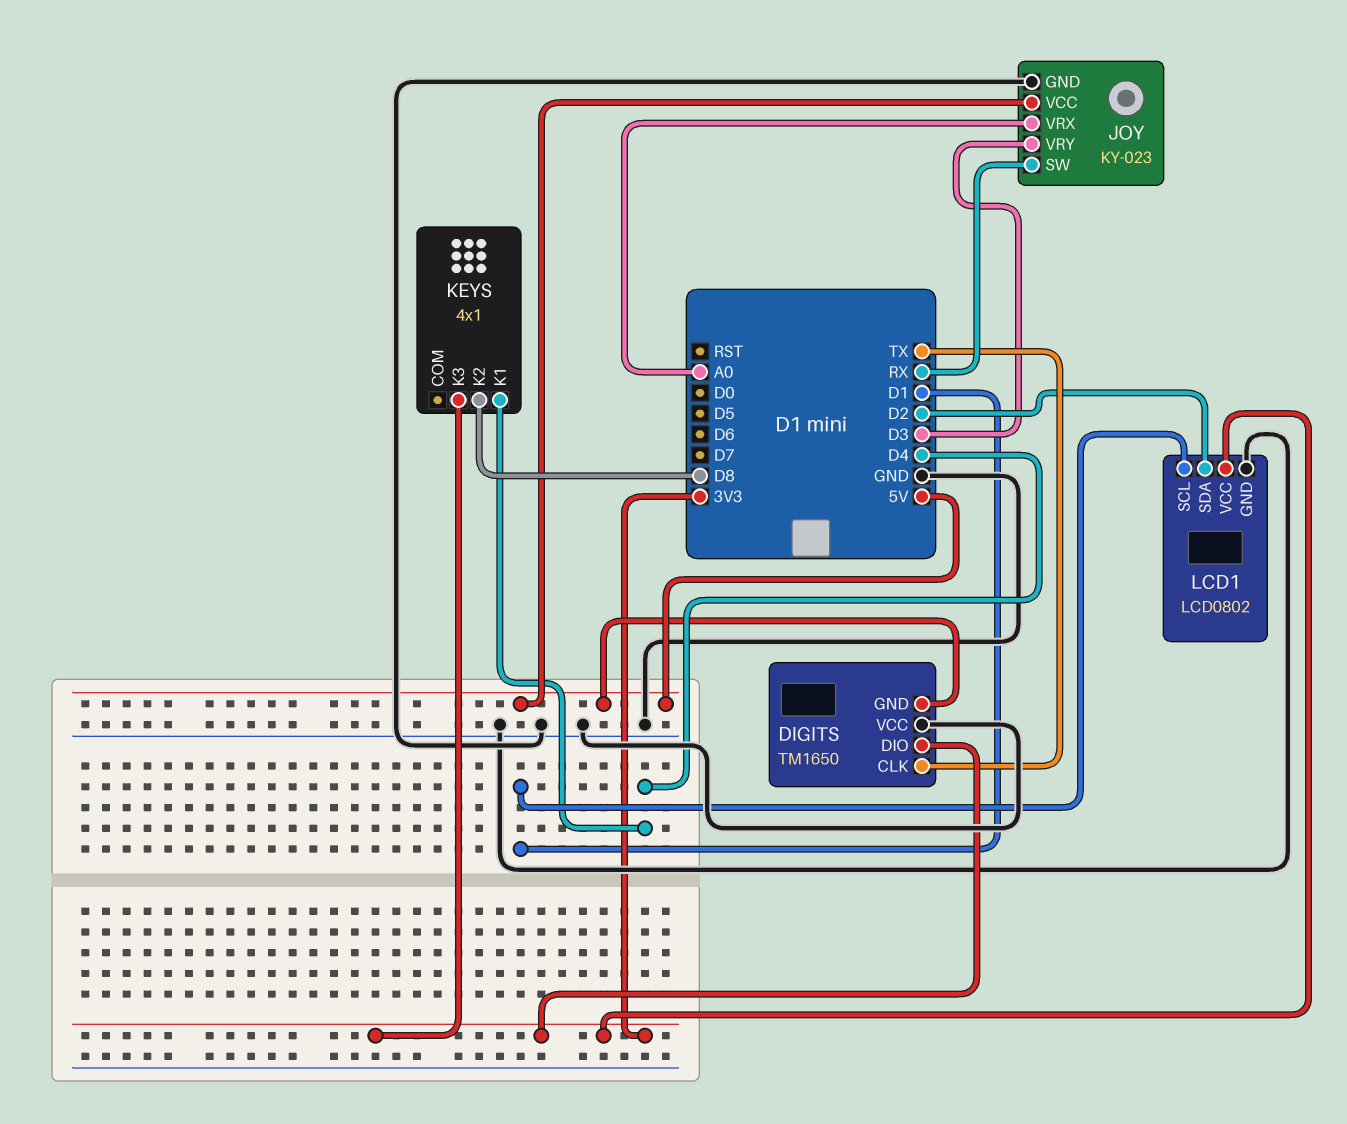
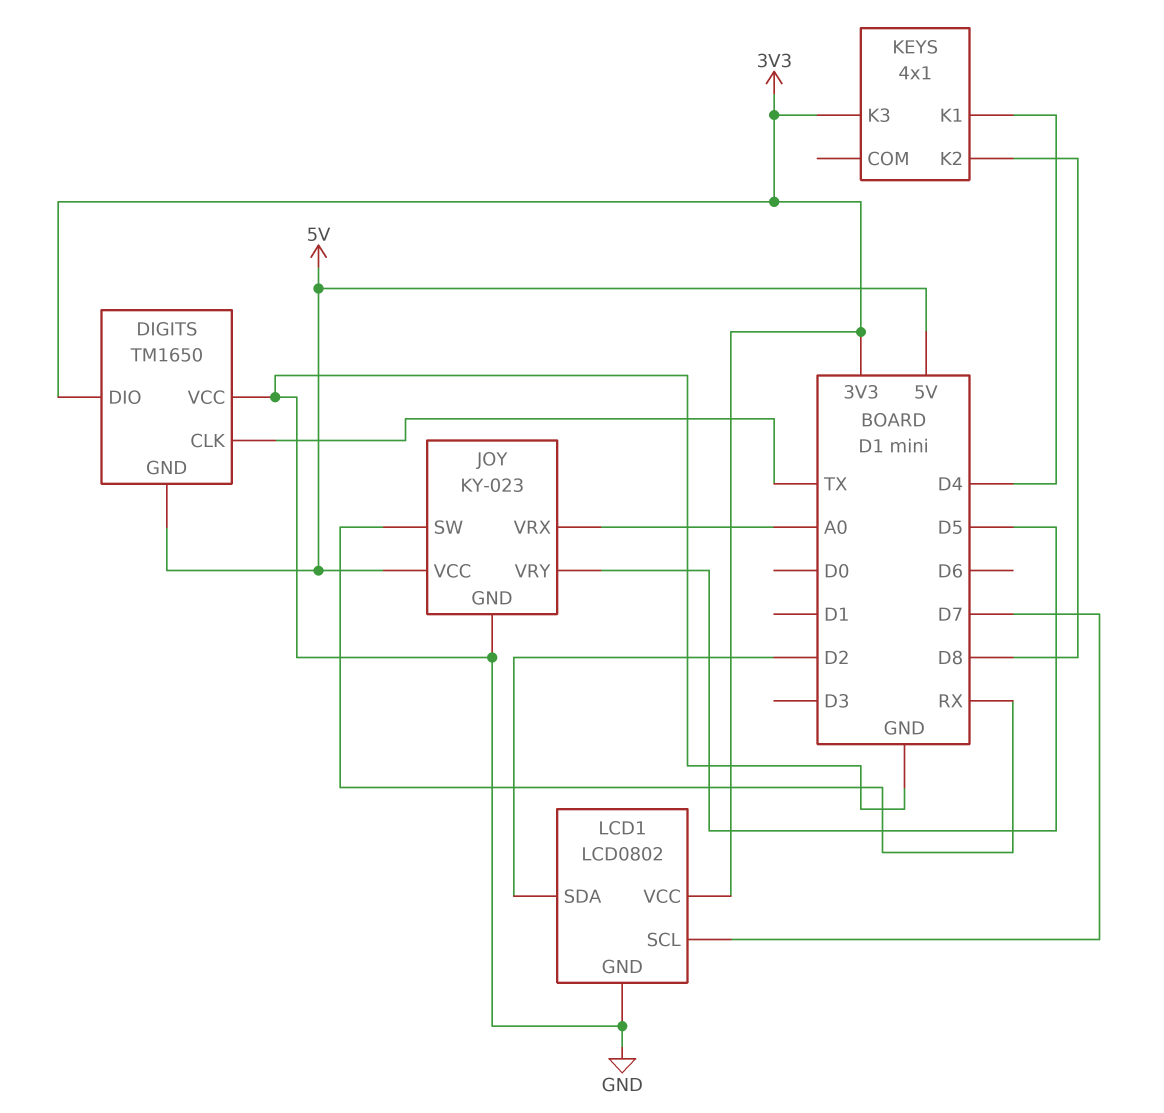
JOY pin VRY: D3 -> D5
LCD1 pin SCL: D1 -> D7

